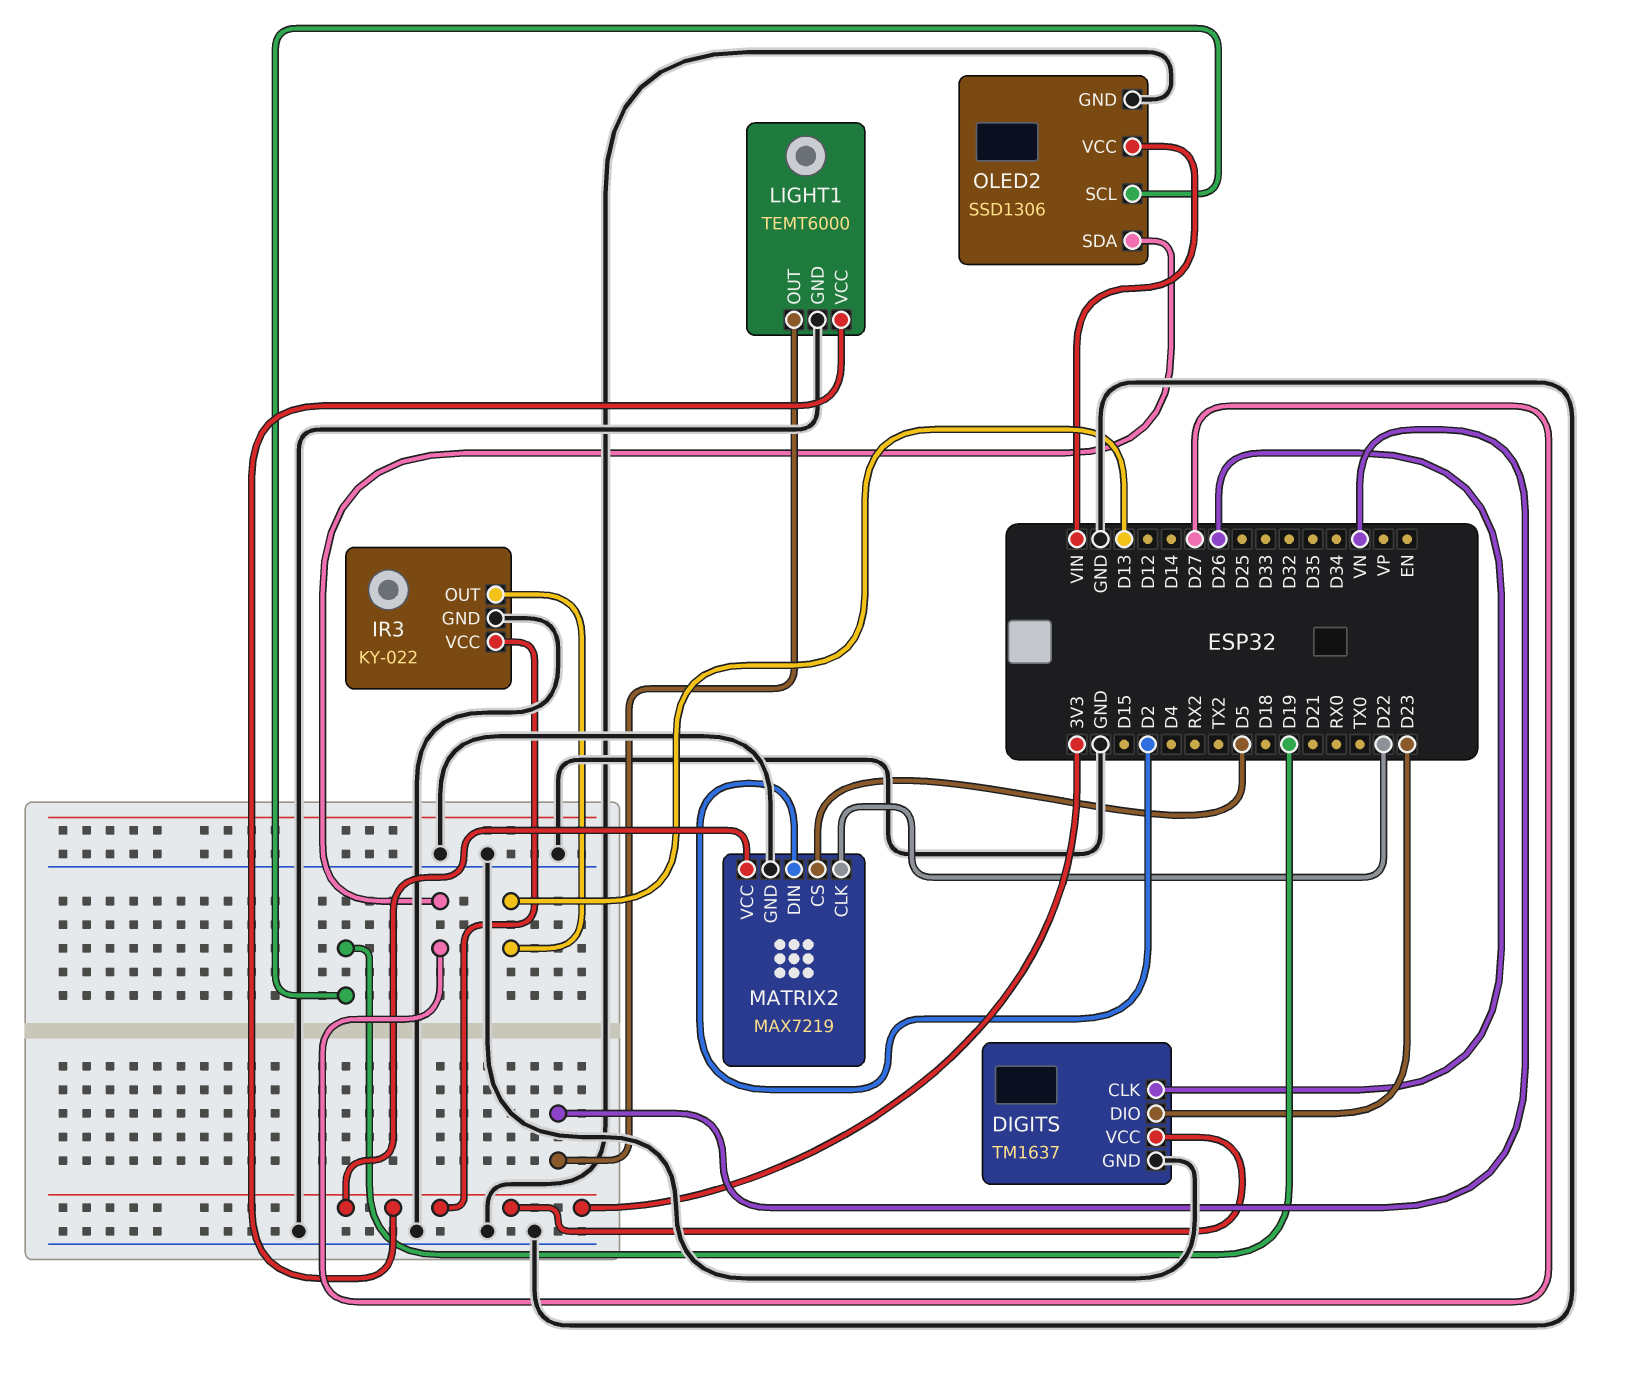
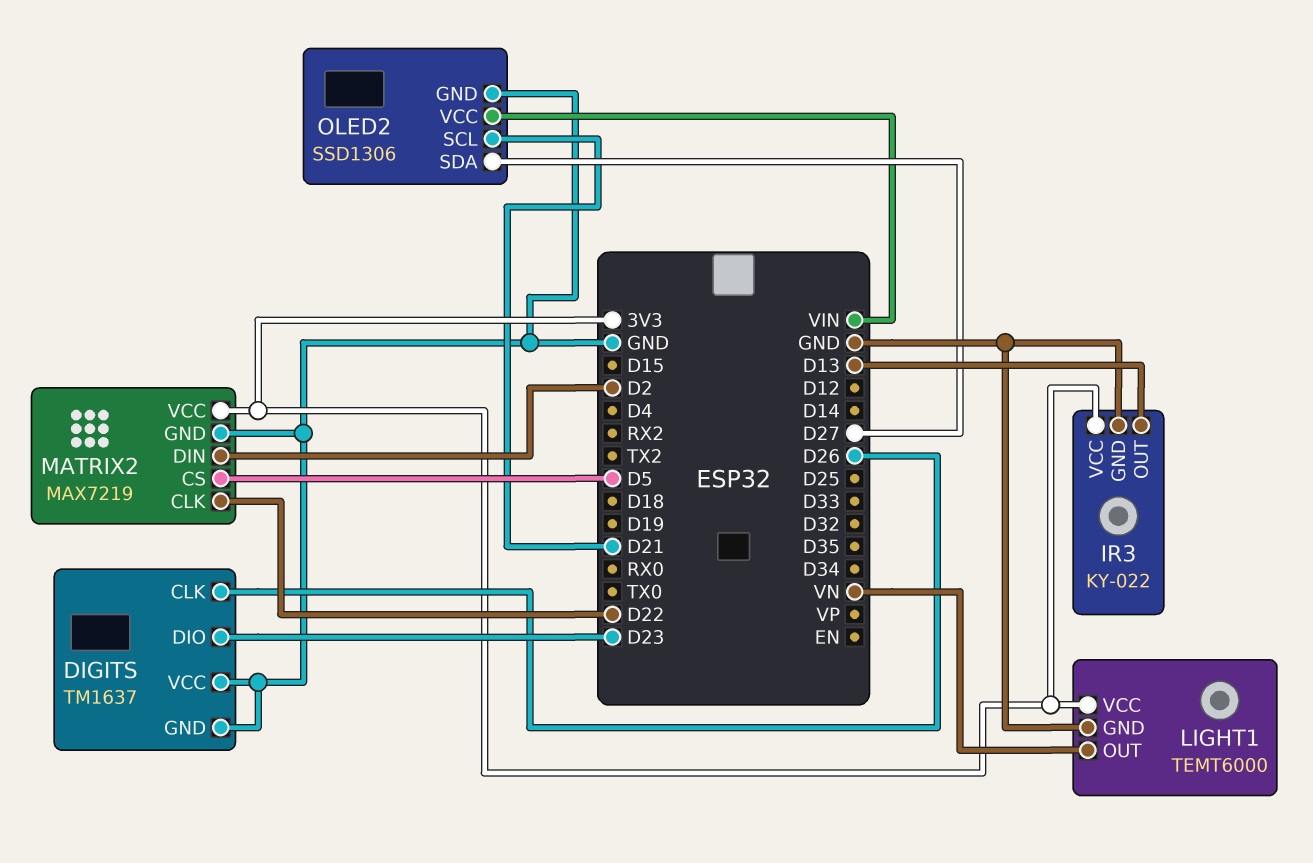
DIGITS pin VCC: 3V3 -> GND
OLED2 pin SCL: D19 -> D21

